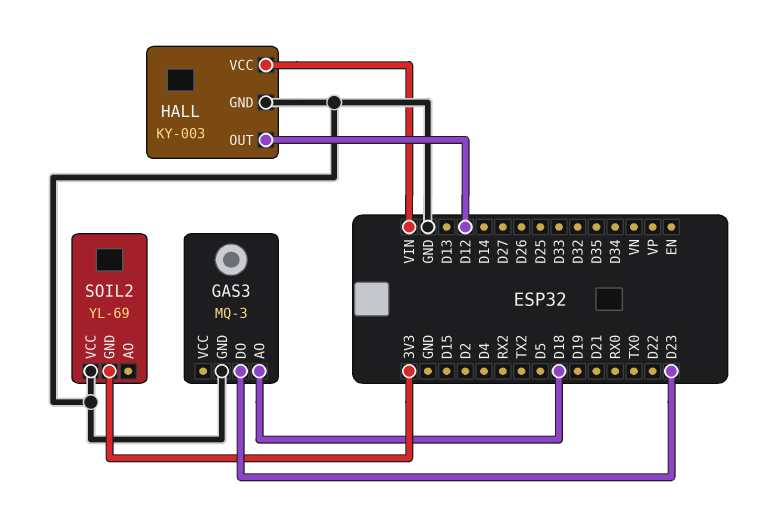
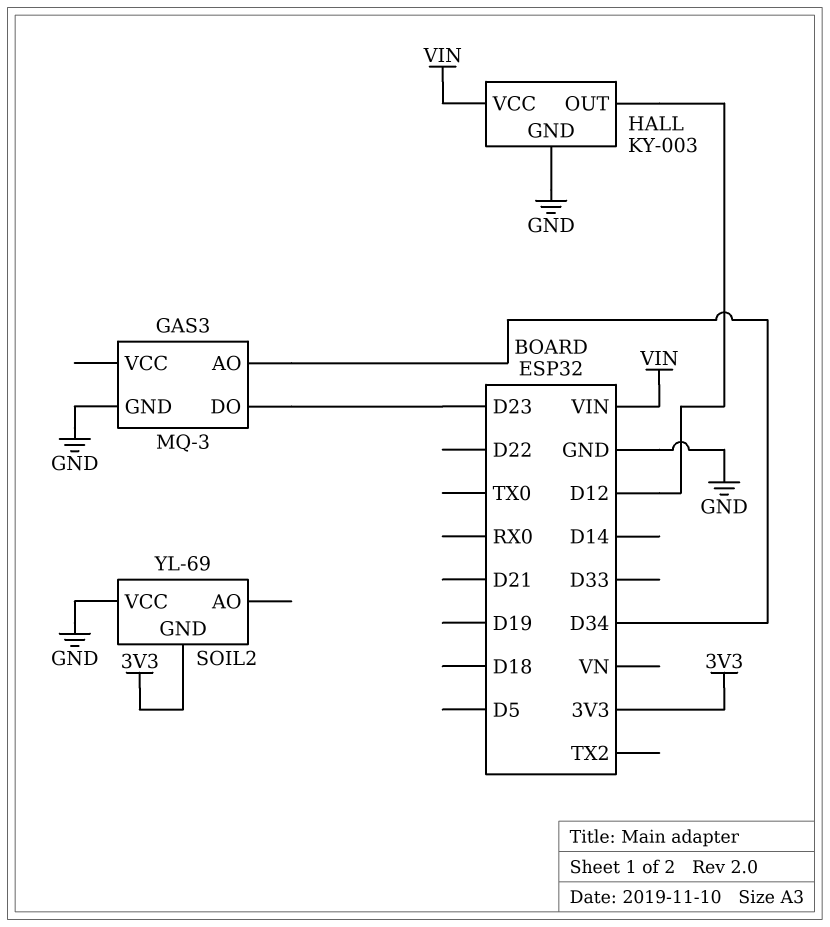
GAS3 pin AO: D18 -> D34

